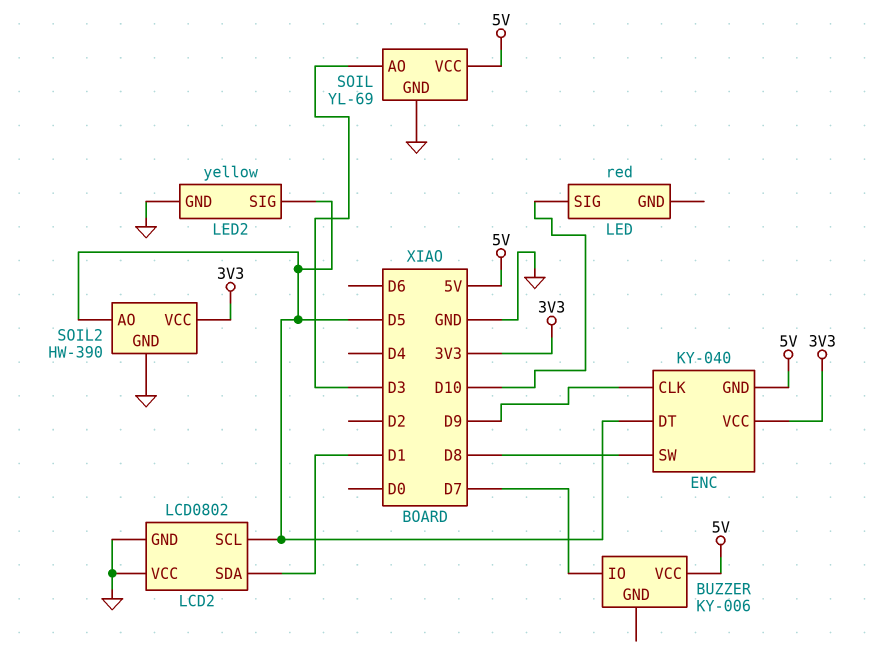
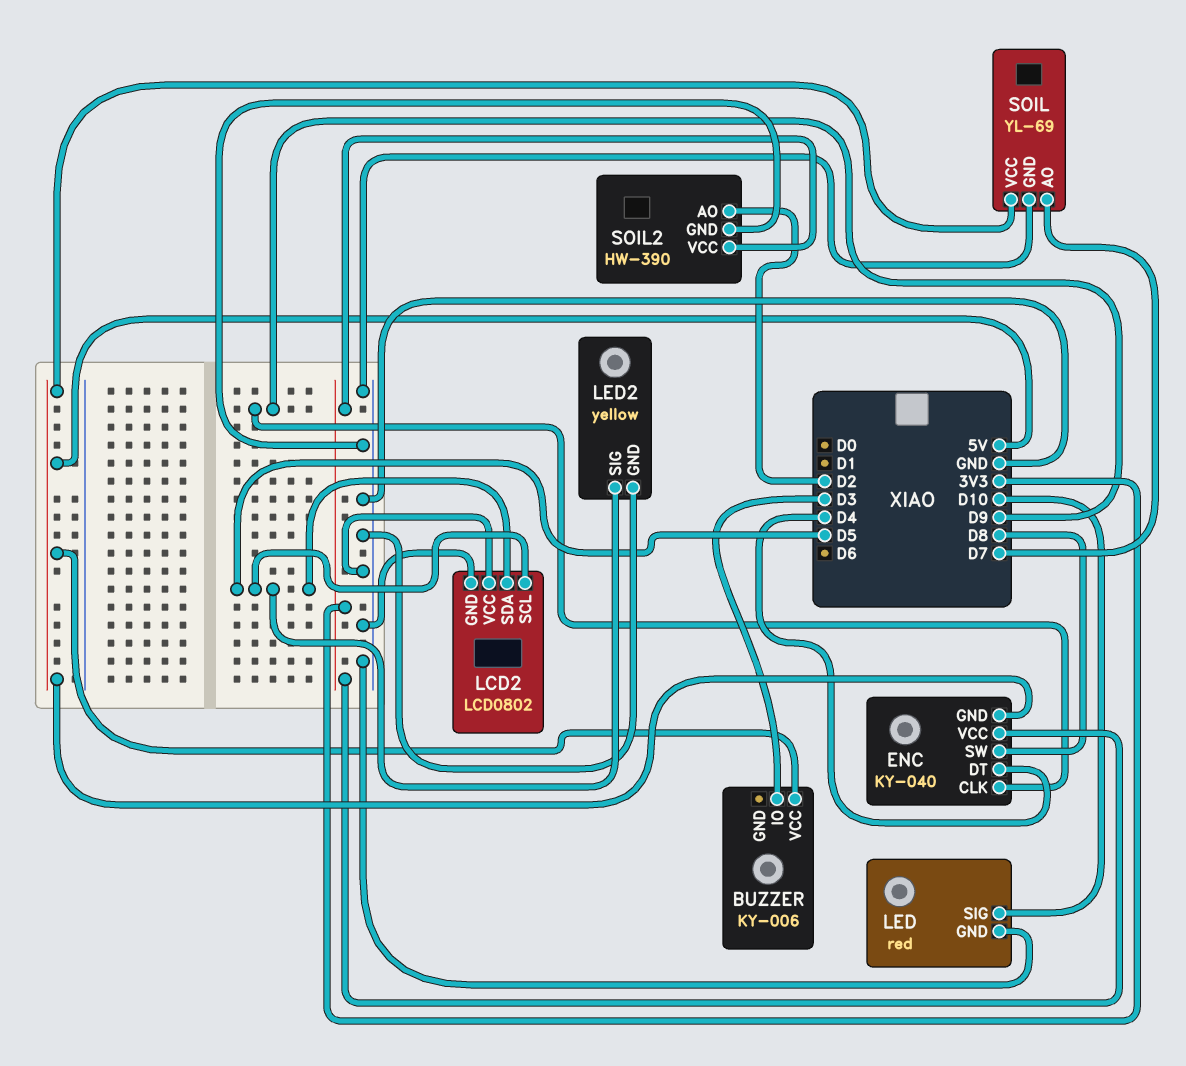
BUZZER pin IO: D7 -> D3
ENC pin DT: D5 -> D4
LCD2 pin SDA: D1 -> D5
LED pin GND: none -> GND
SOIL pin AO: D3 -> D7
SOIL2 pin AO: D5 -> D2

